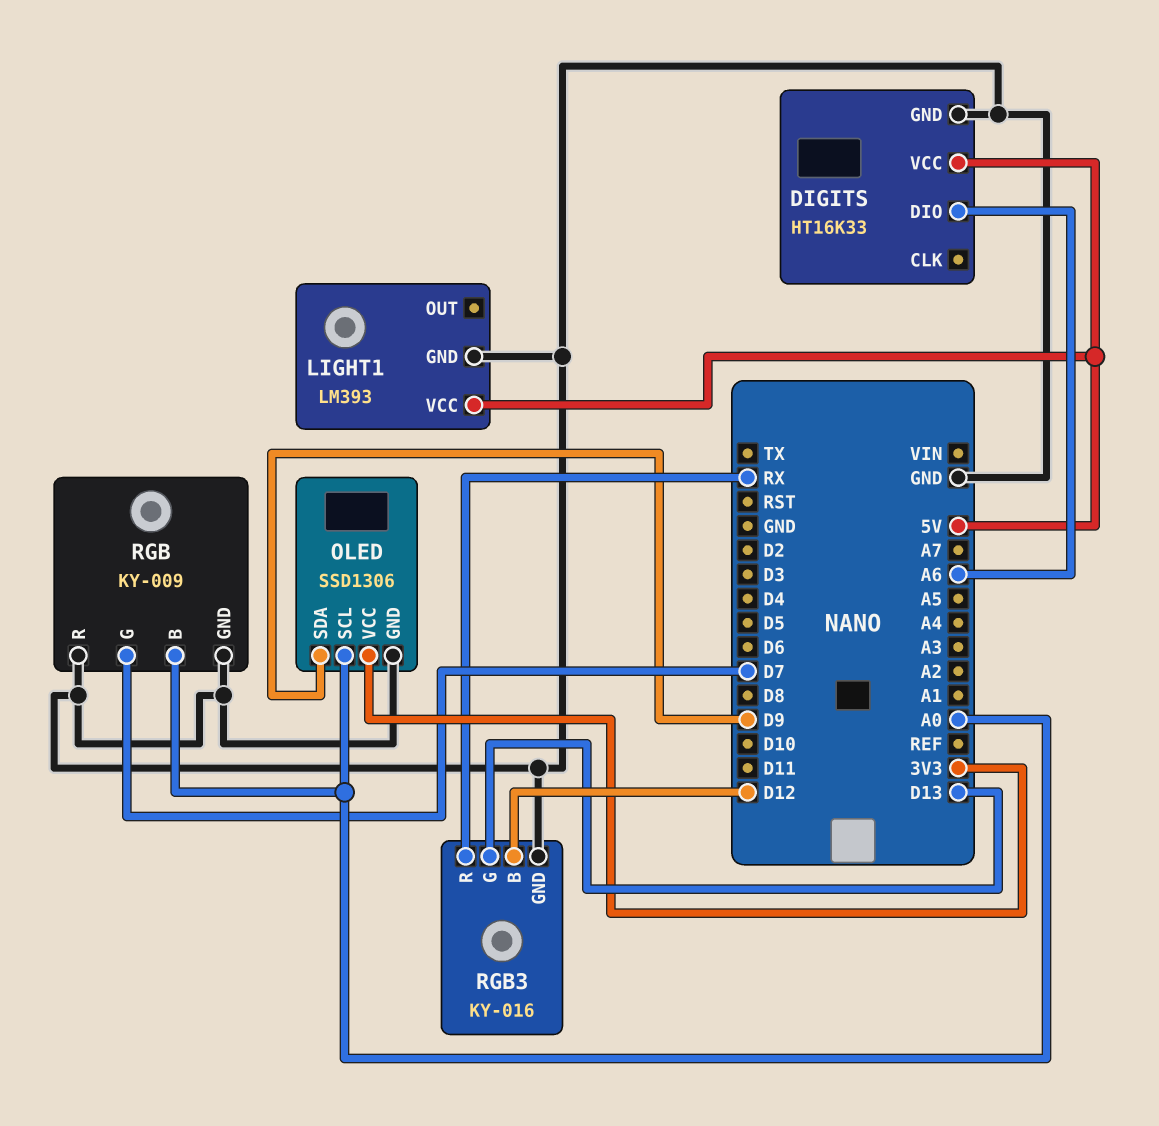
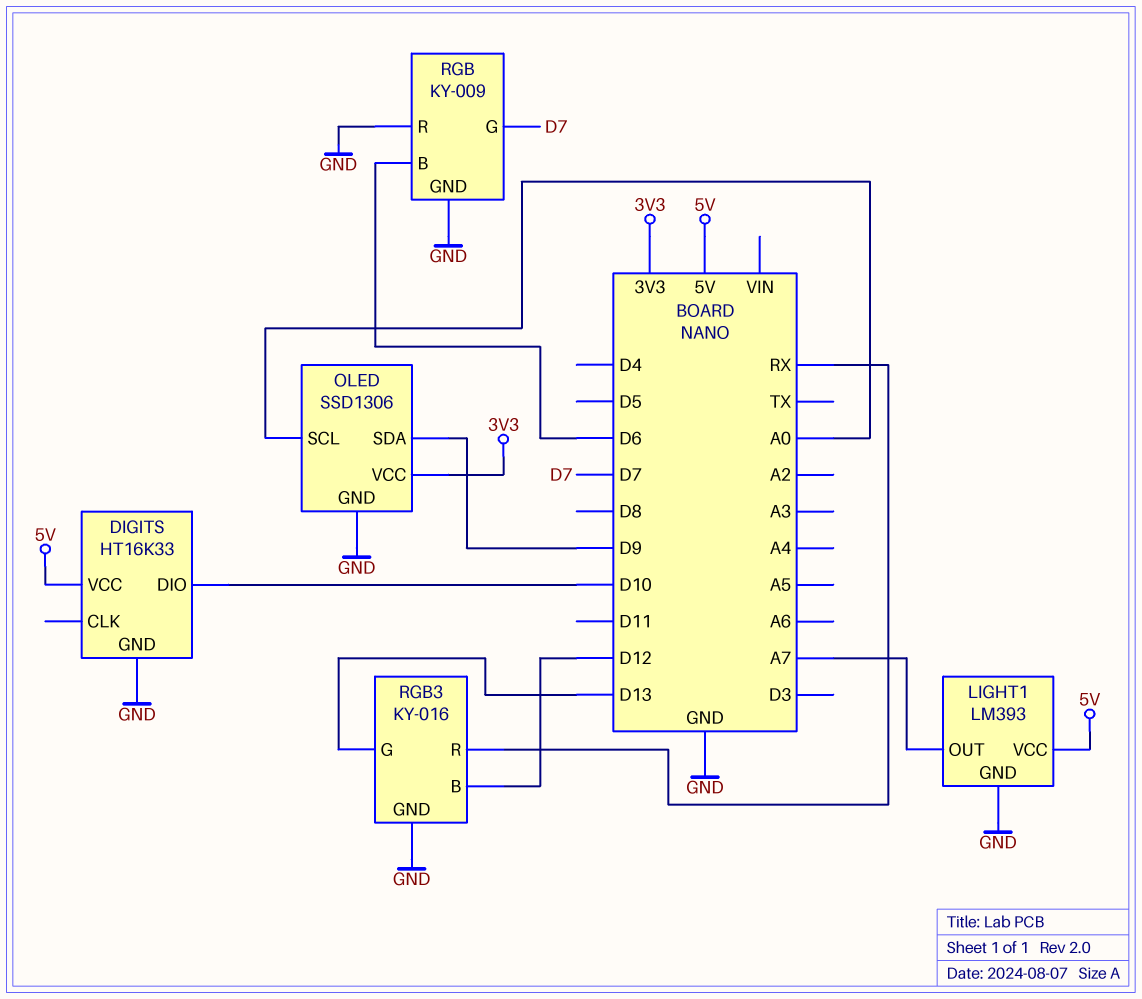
DIGITS pin DIO: A6 -> D10
LIGHT1 pin OUT: none -> A7
RGB pin B: A0 -> D6

